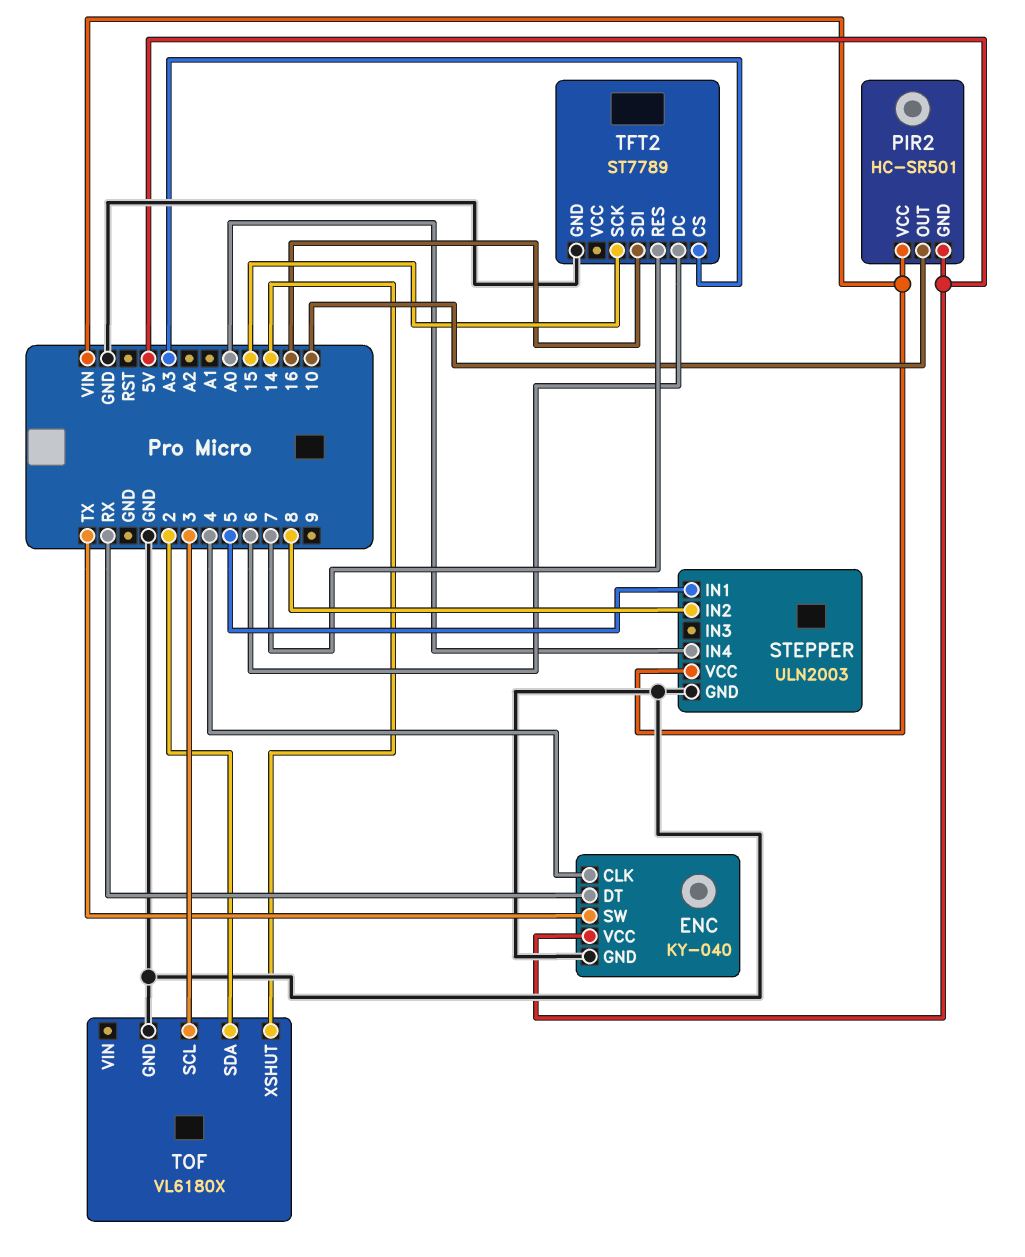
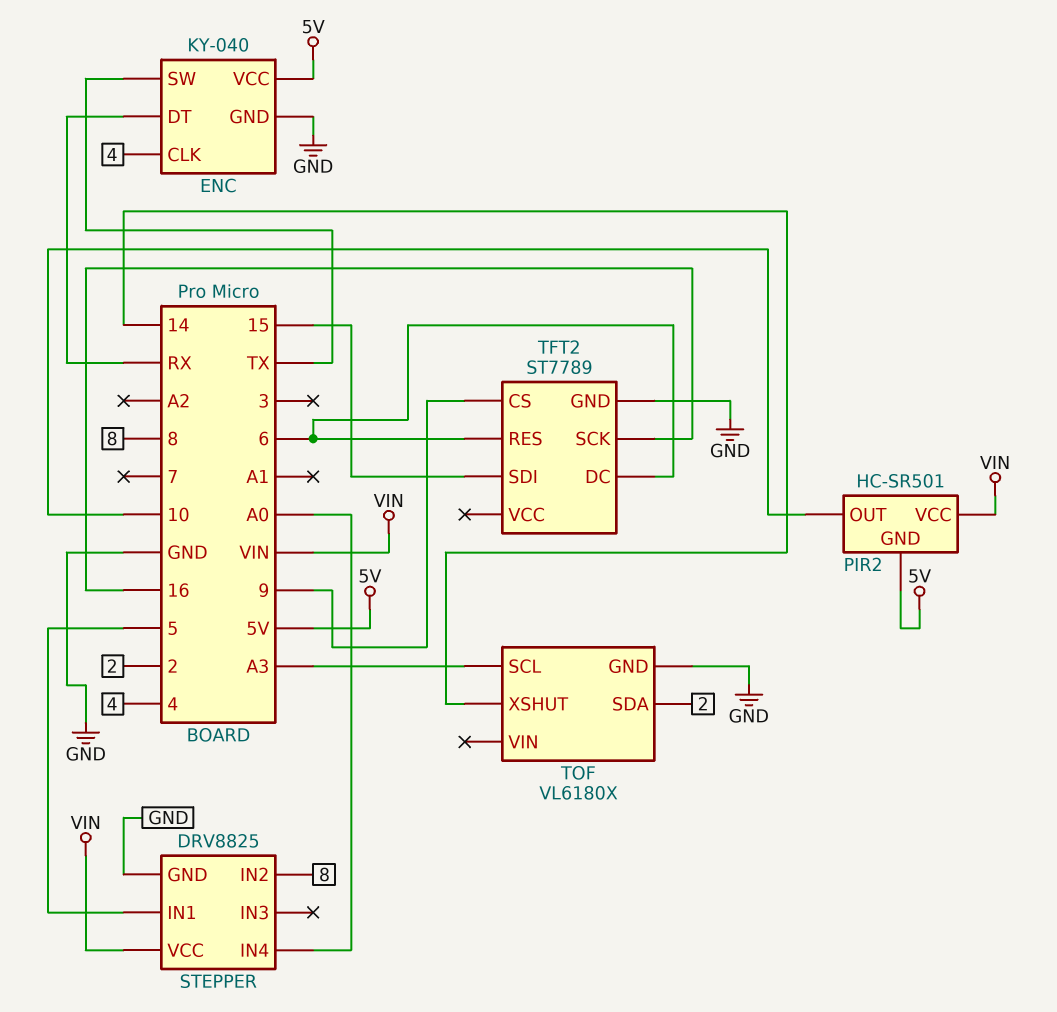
STEPPER: ULN2003 -> DRV8825
TFT2 pin CS: A3 -> 9
TFT2 pin RES: 7 -> 6
TFT2 pin SCK: 15 -> 16
TFT2 pin SDI: 16 -> 15
TOF pin SCL: 3 -> A3

